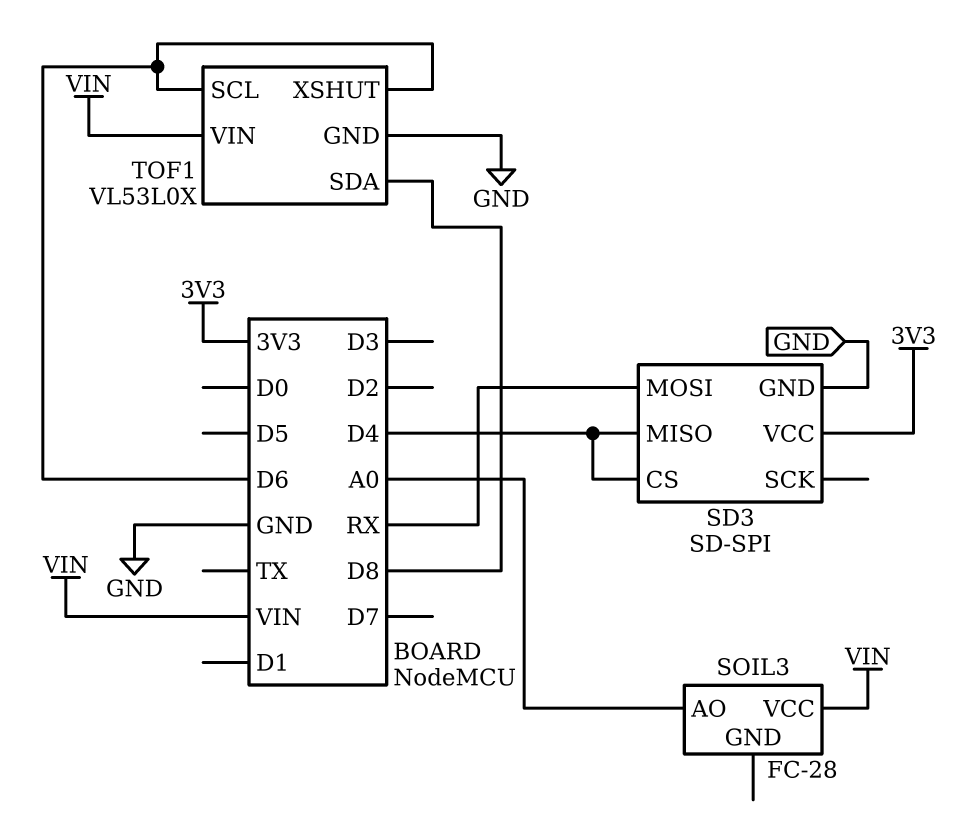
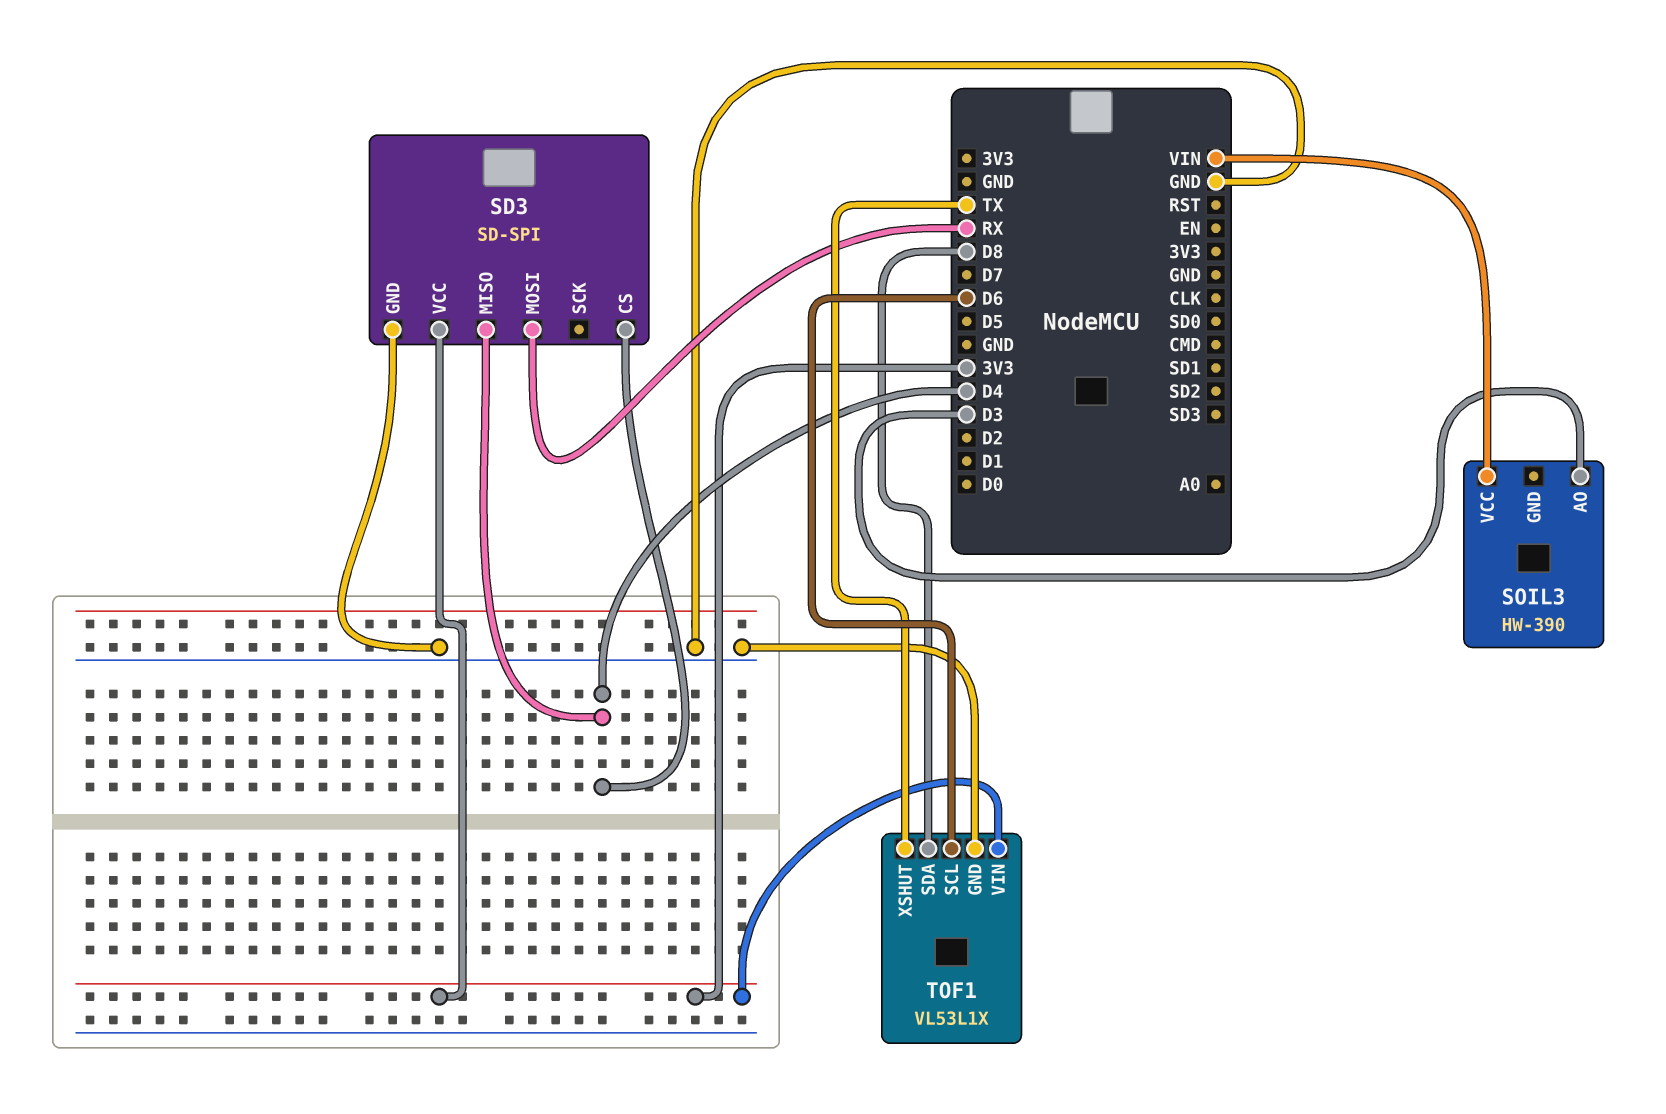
SOIL3: FC-28 -> HW-390
SOIL3 pin AO: A0 -> D3
TOF1: VL53L0X -> VL53L1X
TOF1 pin VIN: VIN -> 3V3
TOF1 pin XSHUT: D6 -> TX

